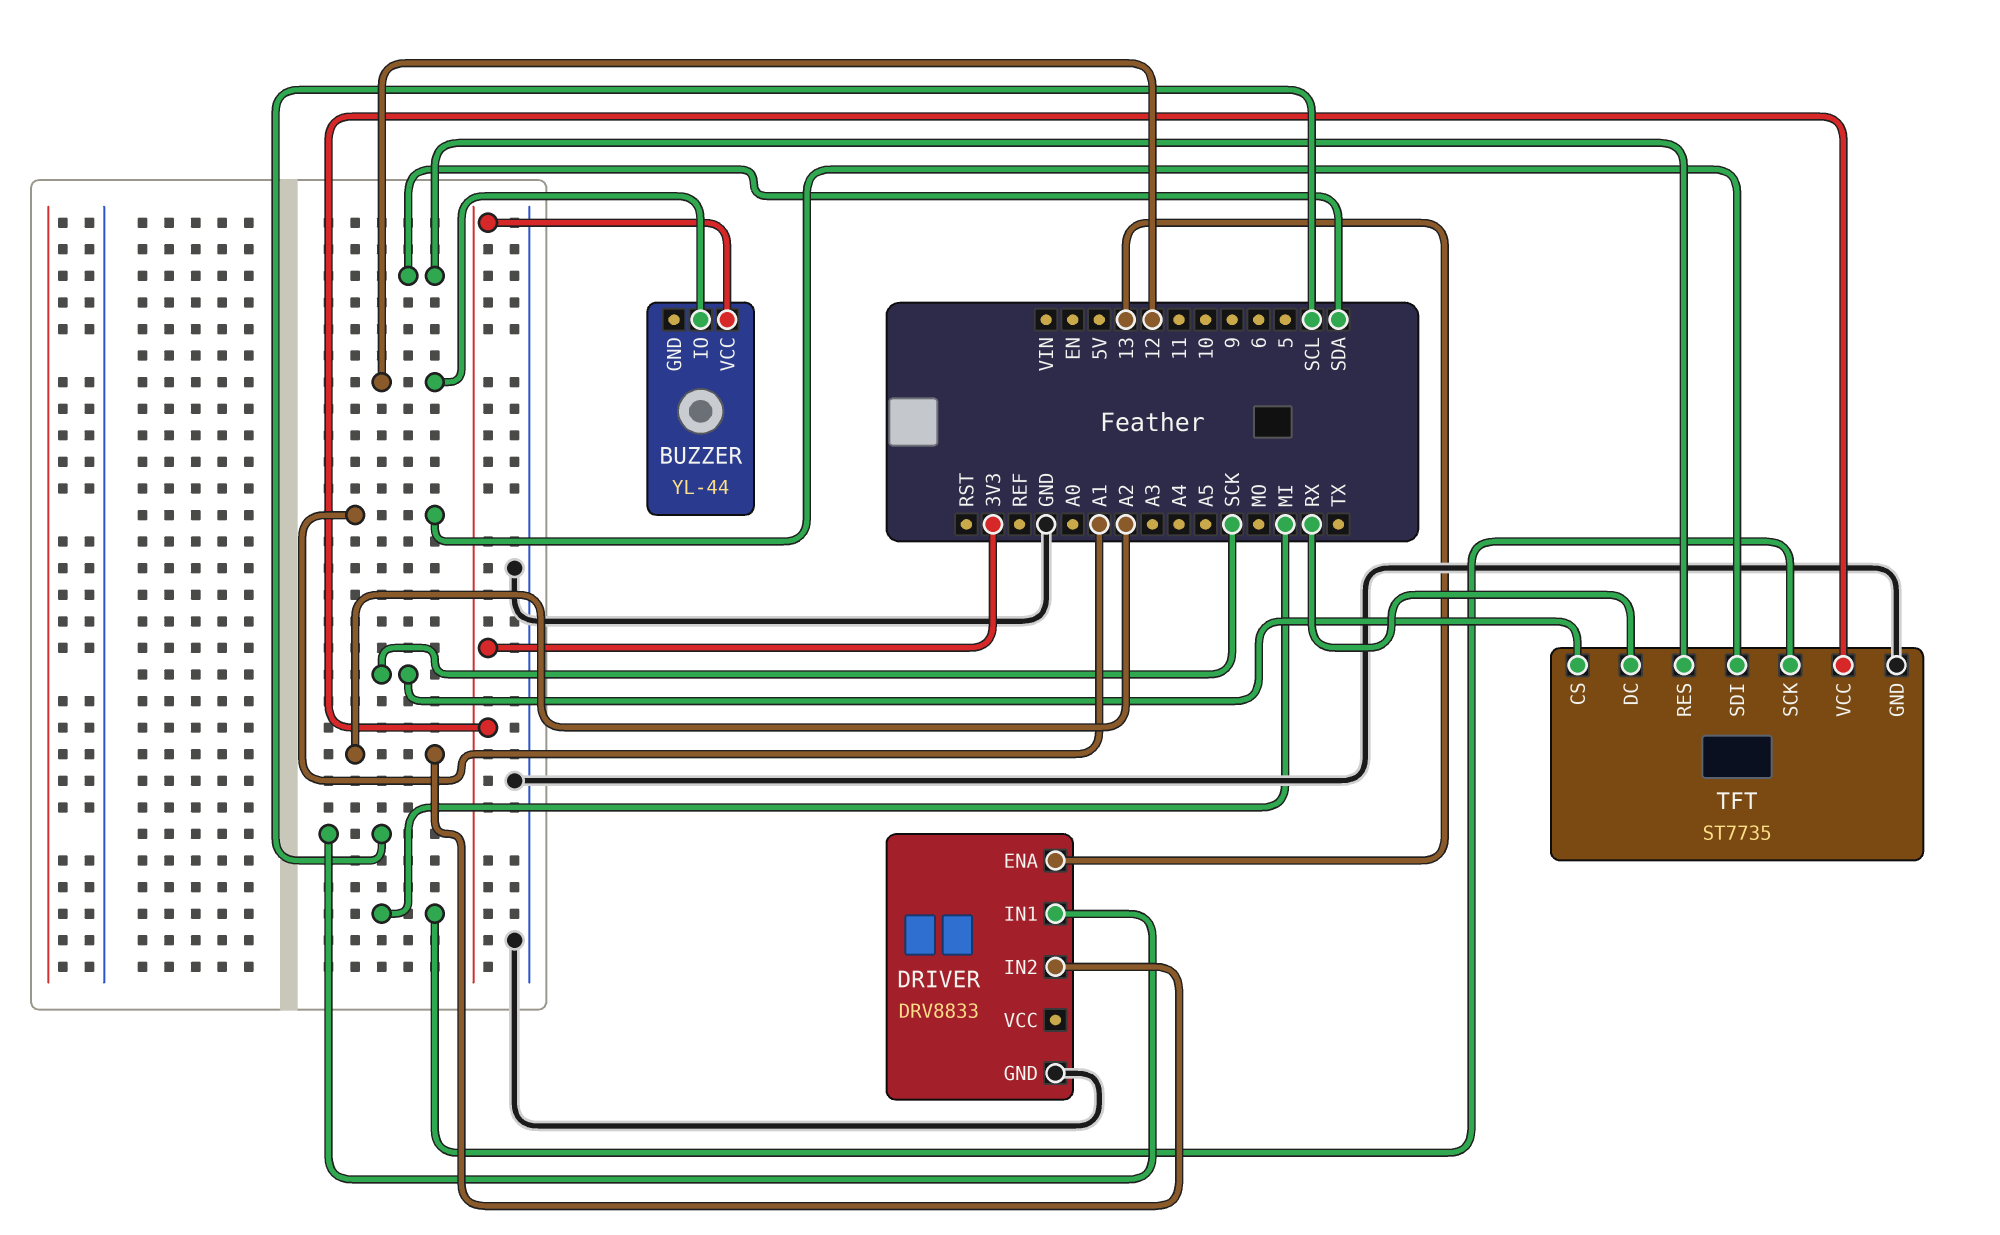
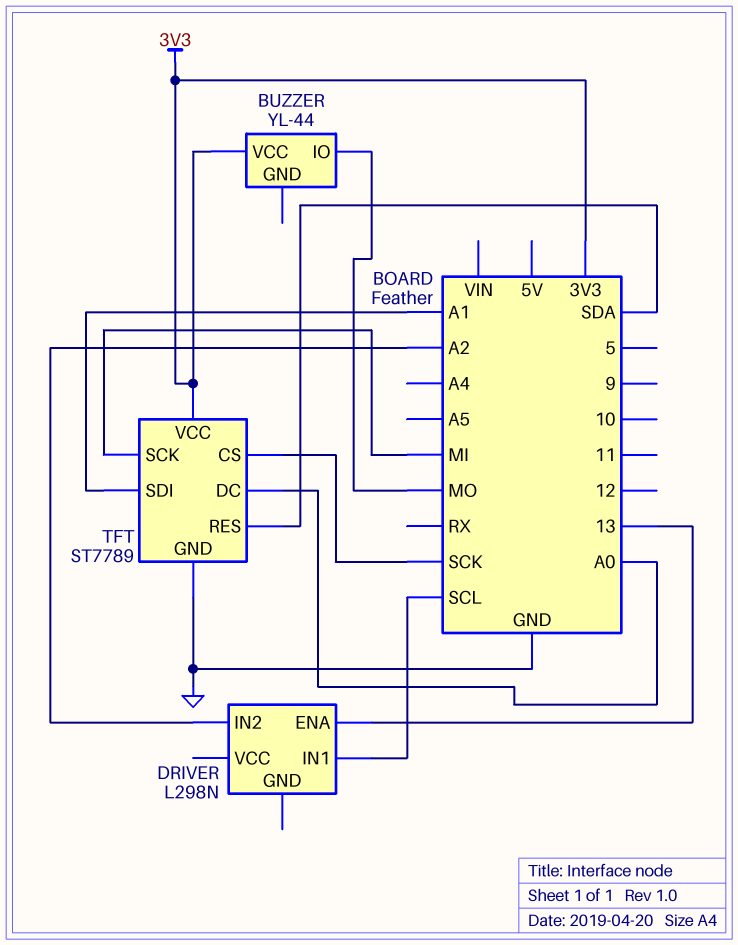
BUZZER pin IO: 12 -> MO
DRIVER: DRV8833 -> L298N
DRIVER pin GND: GND -> none
TFT: ST7735 -> ST7789
TFT pin DC: RX -> A0

